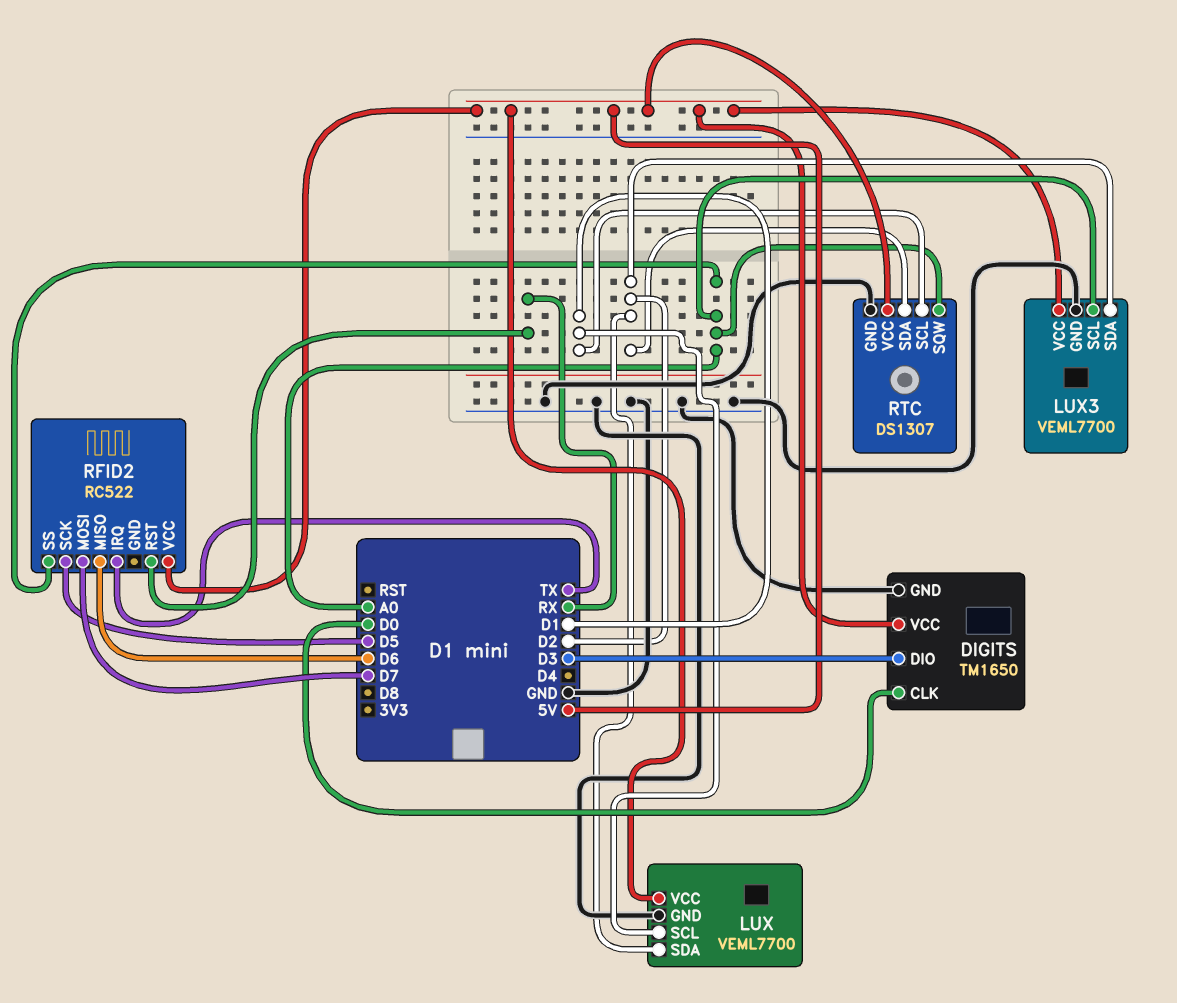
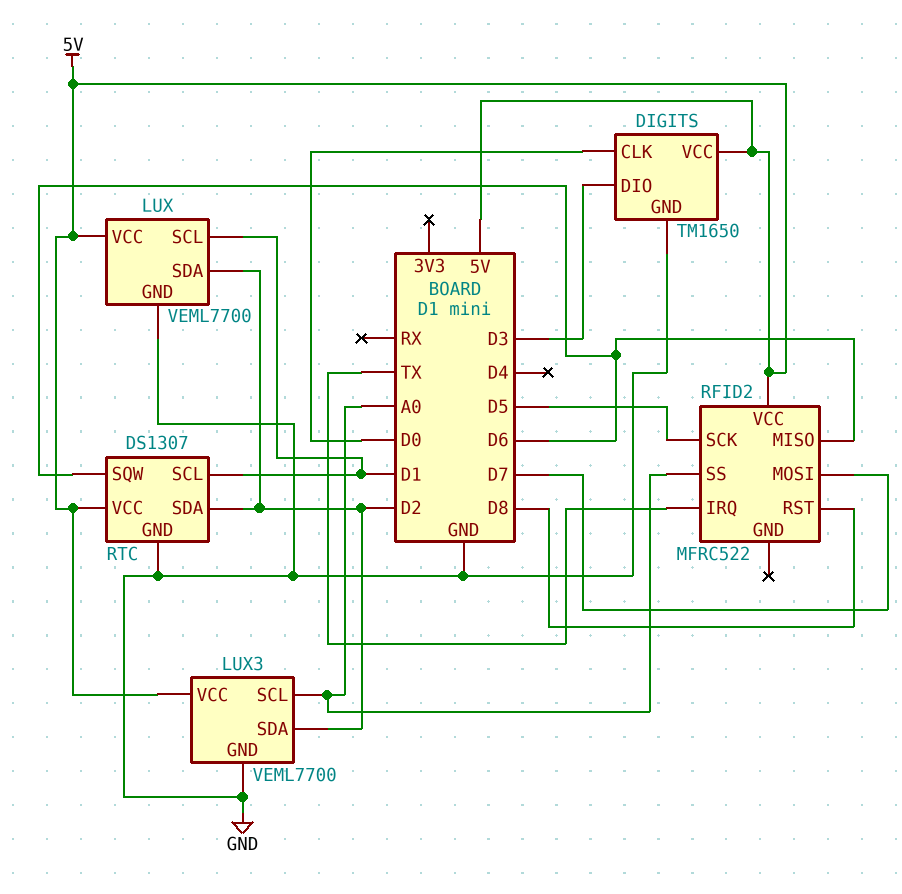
RFID2: RC522 -> MFRC522
RFID2 pin RST: RX -> D8
RTC pin SQW: A0 -> D6

